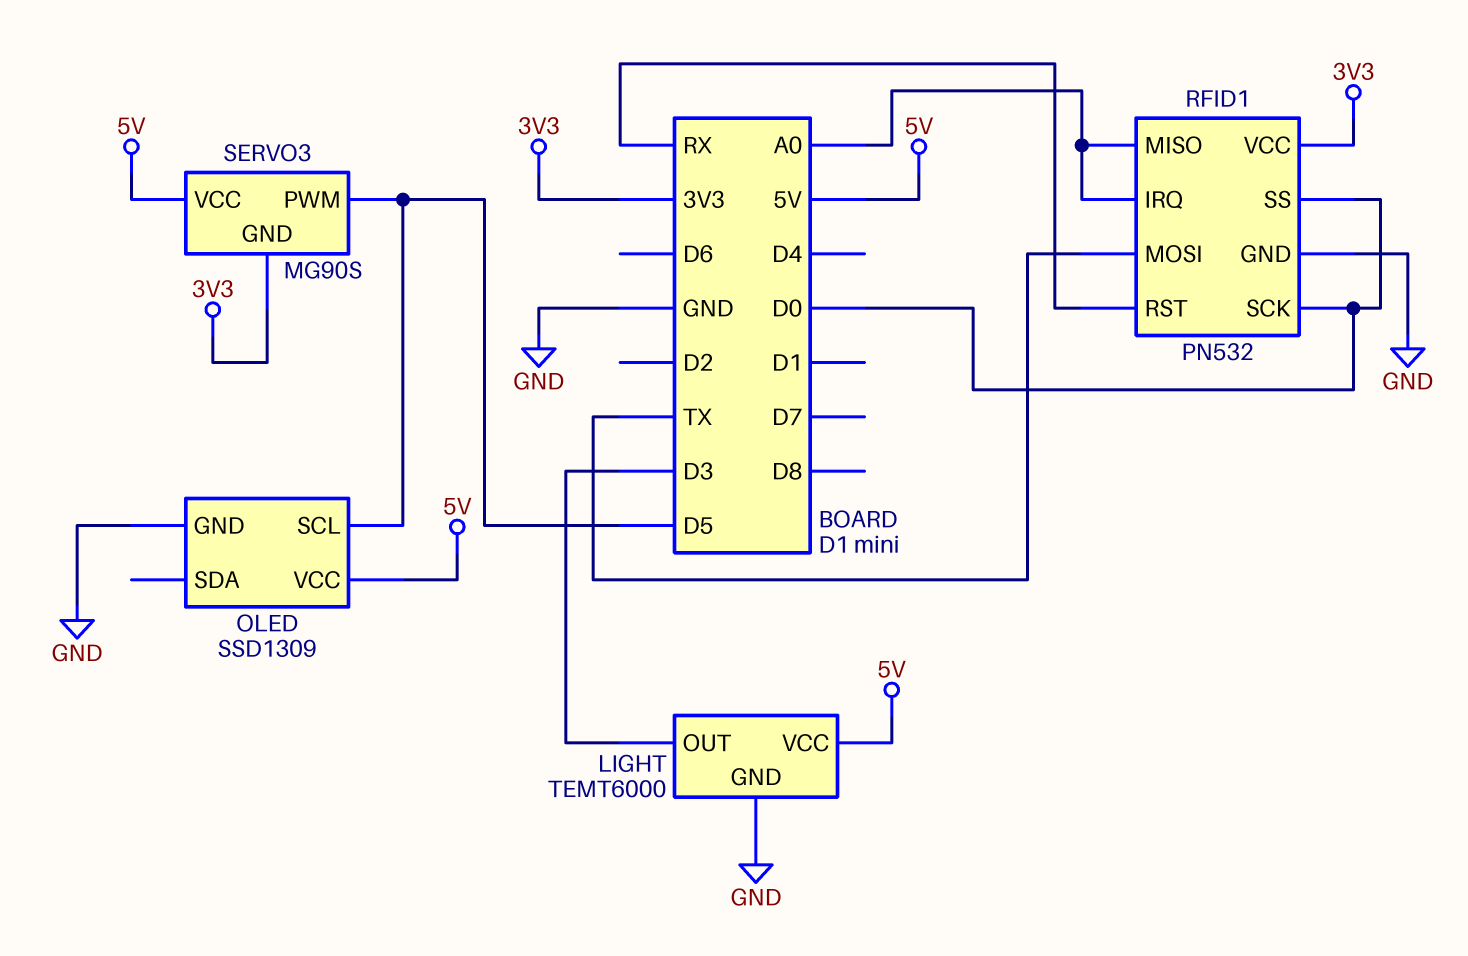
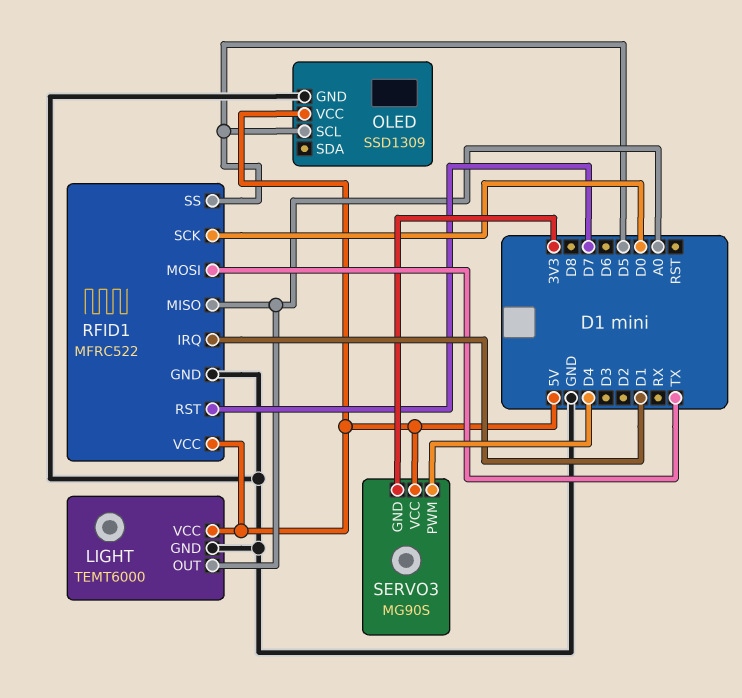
LIGHT pin OUT: D3 -> A0
RFID1: PN532 -> MFRC522
RFID1 pin IRQ: A0 -> D1
RFID1 pin RST: RX -> D7
RFID1 pin SS: D0 -> D5
RFID1 pin VCC: 3V3 -> 5V
SERVO3 pin PWM: D5 -> D4

